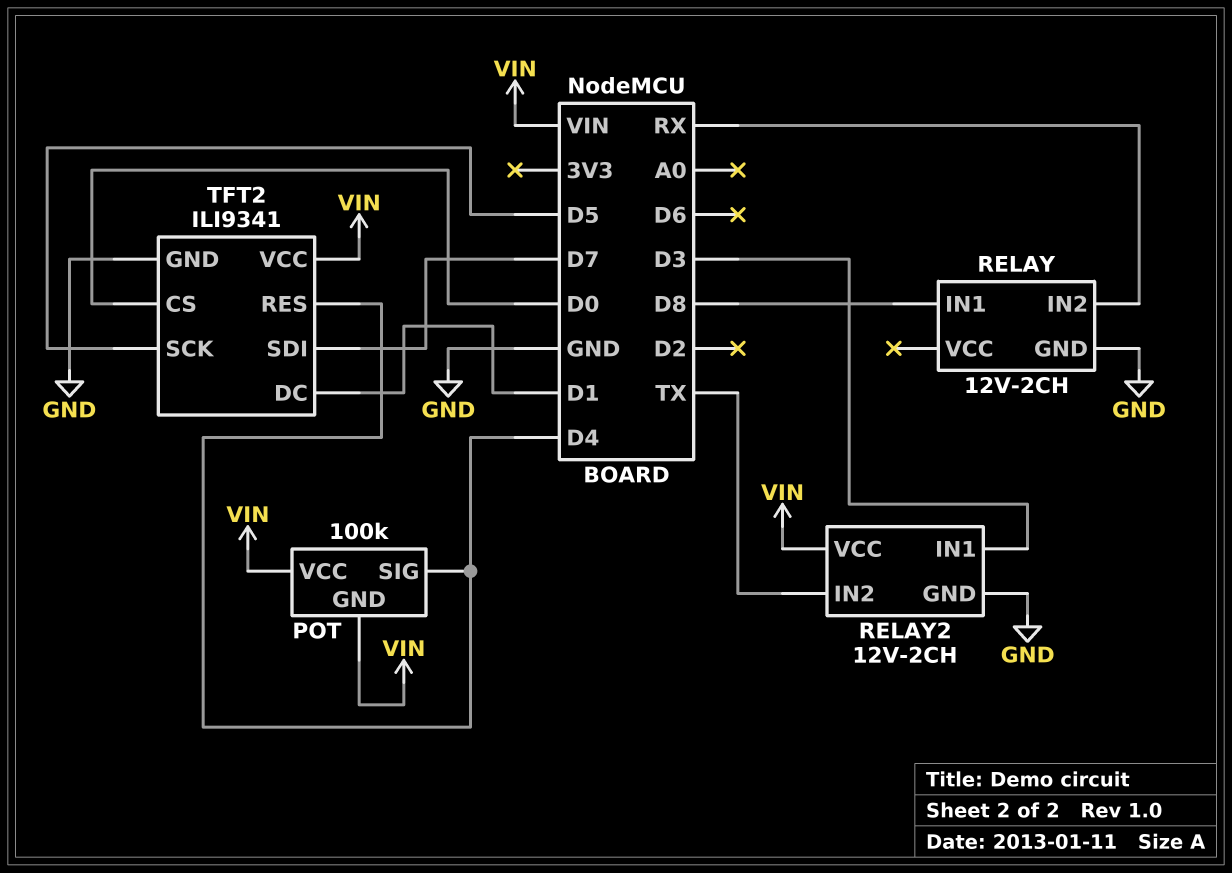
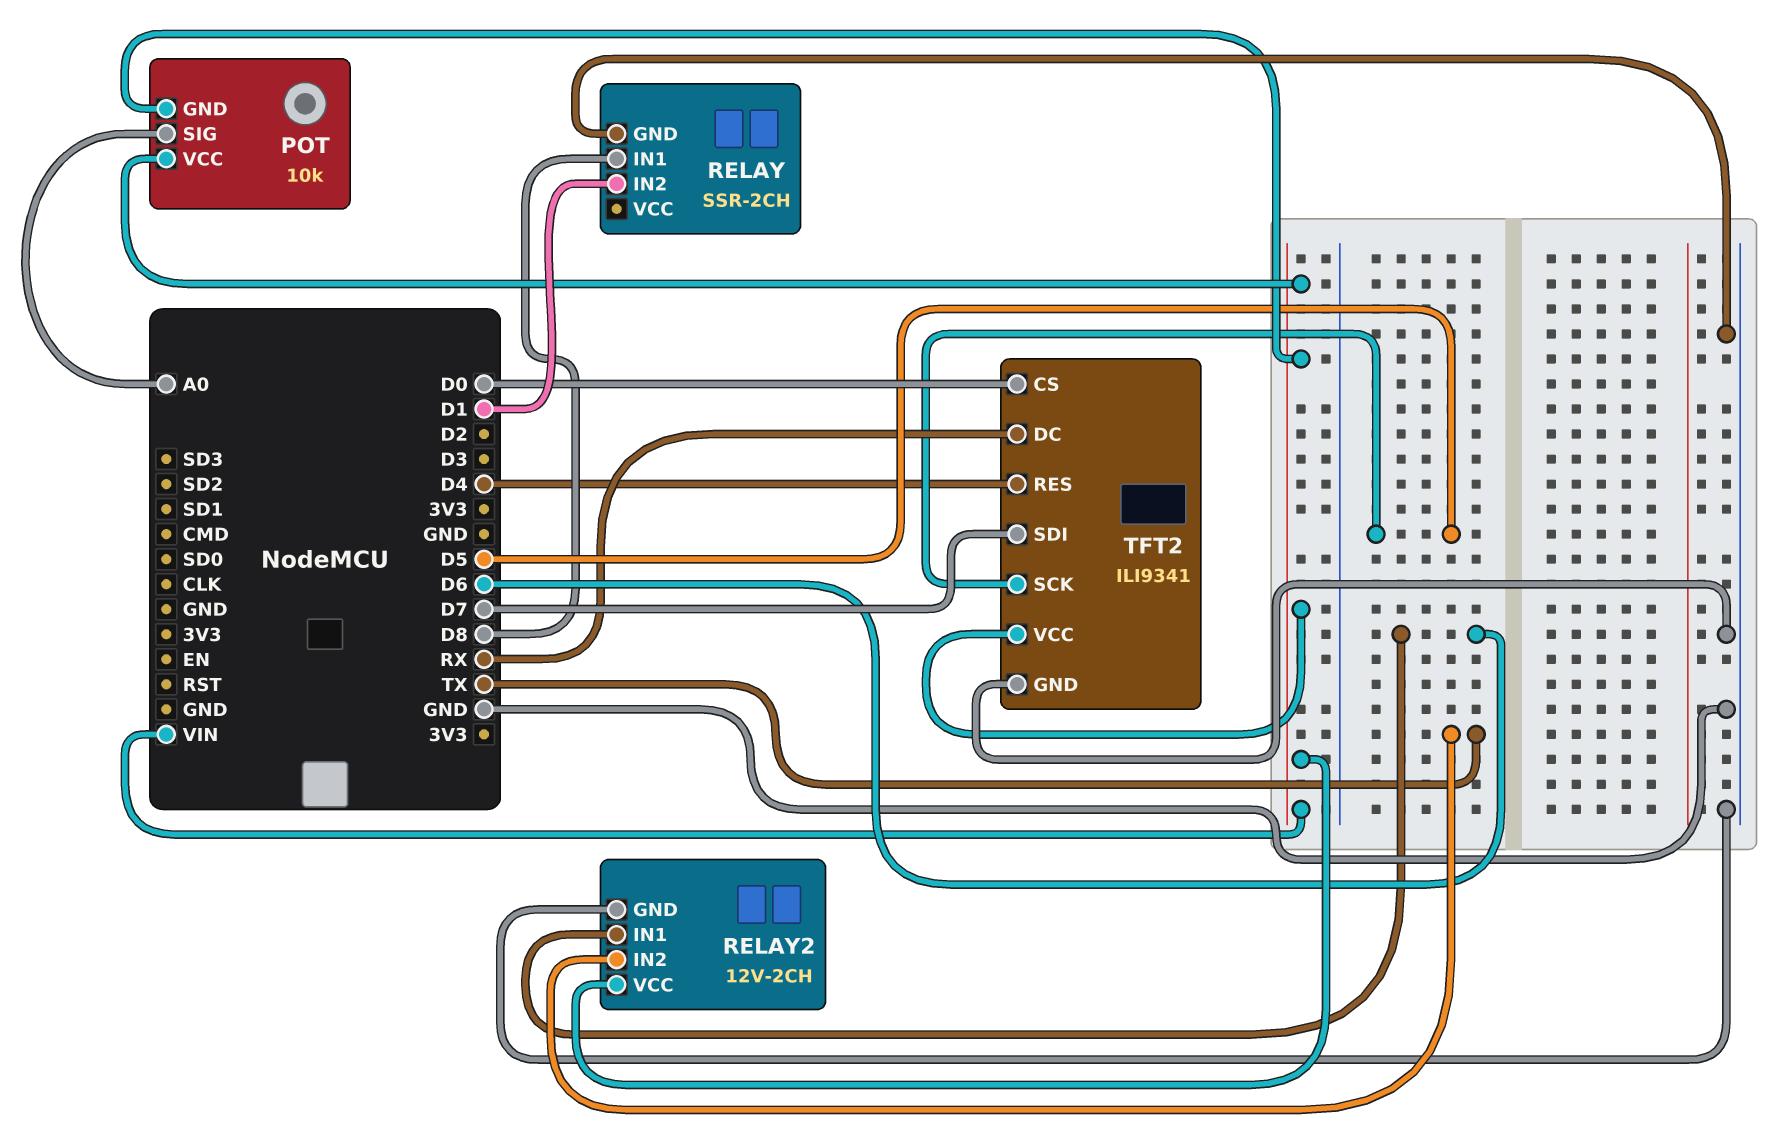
POT: 100k -> 10k
POT pin SIG: D4 -> A0
RELAY: 12V-2CH -> SSR-2CH
RELAY pin IN2: RX -> D1
RELAY2 pin IN1: D3 -> D6
TFT2 pin DC: D1 -> RX

